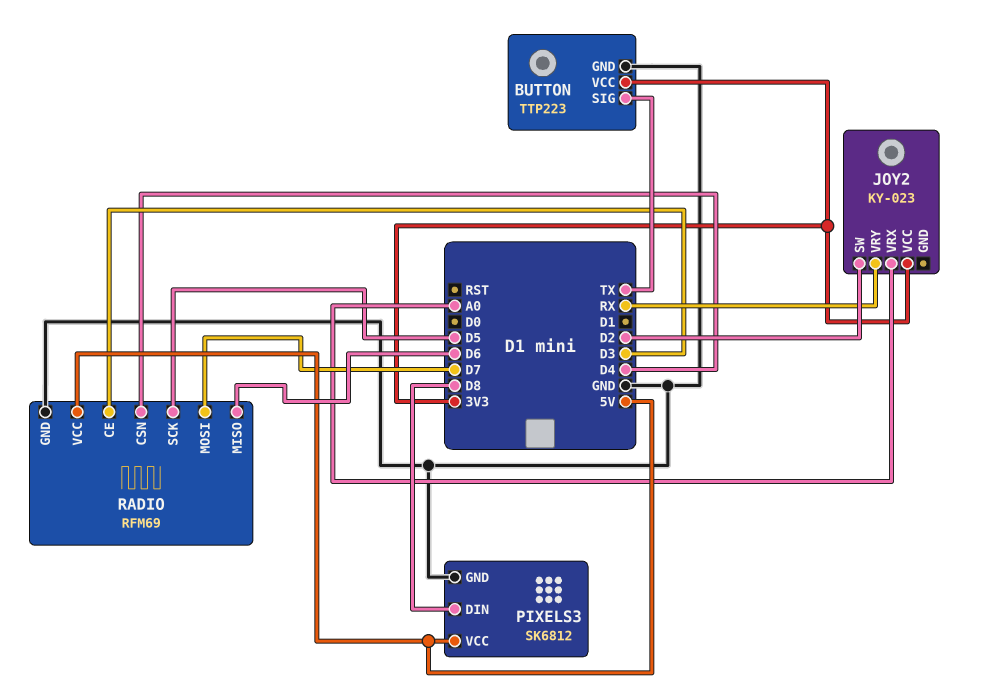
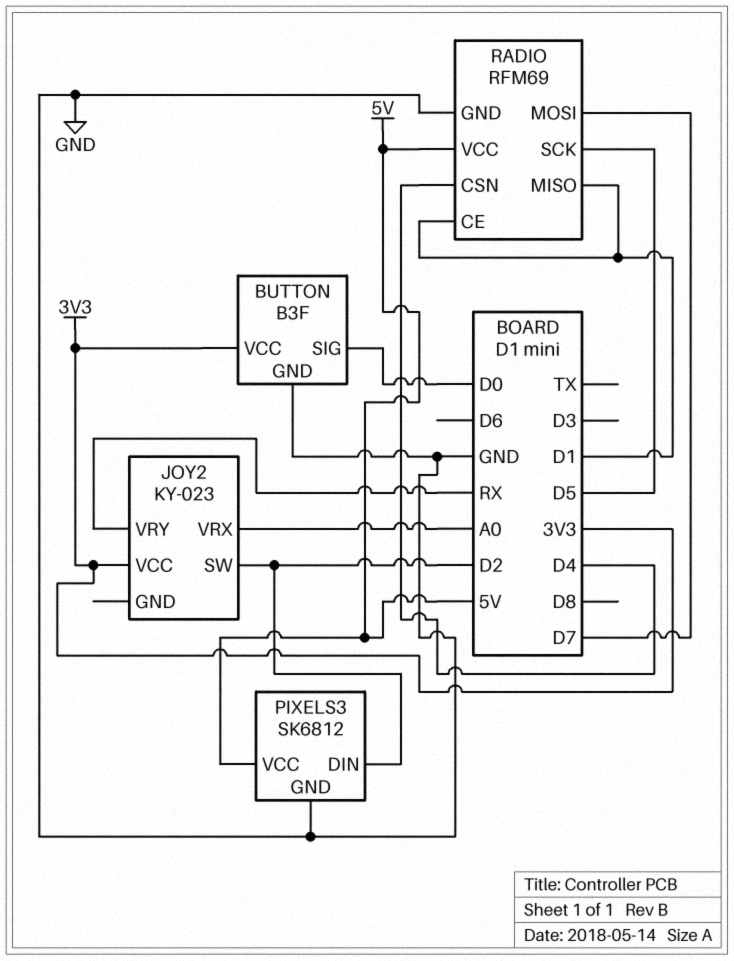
BUTTON: TTP223 -> B3F
BUTTON pin SIG: TX -> D0
PIXELS3 pin DIN: D8 -> D2
RADIO pin CE: D3 -> D1
RADIO pin MISO: D6 -> D1

